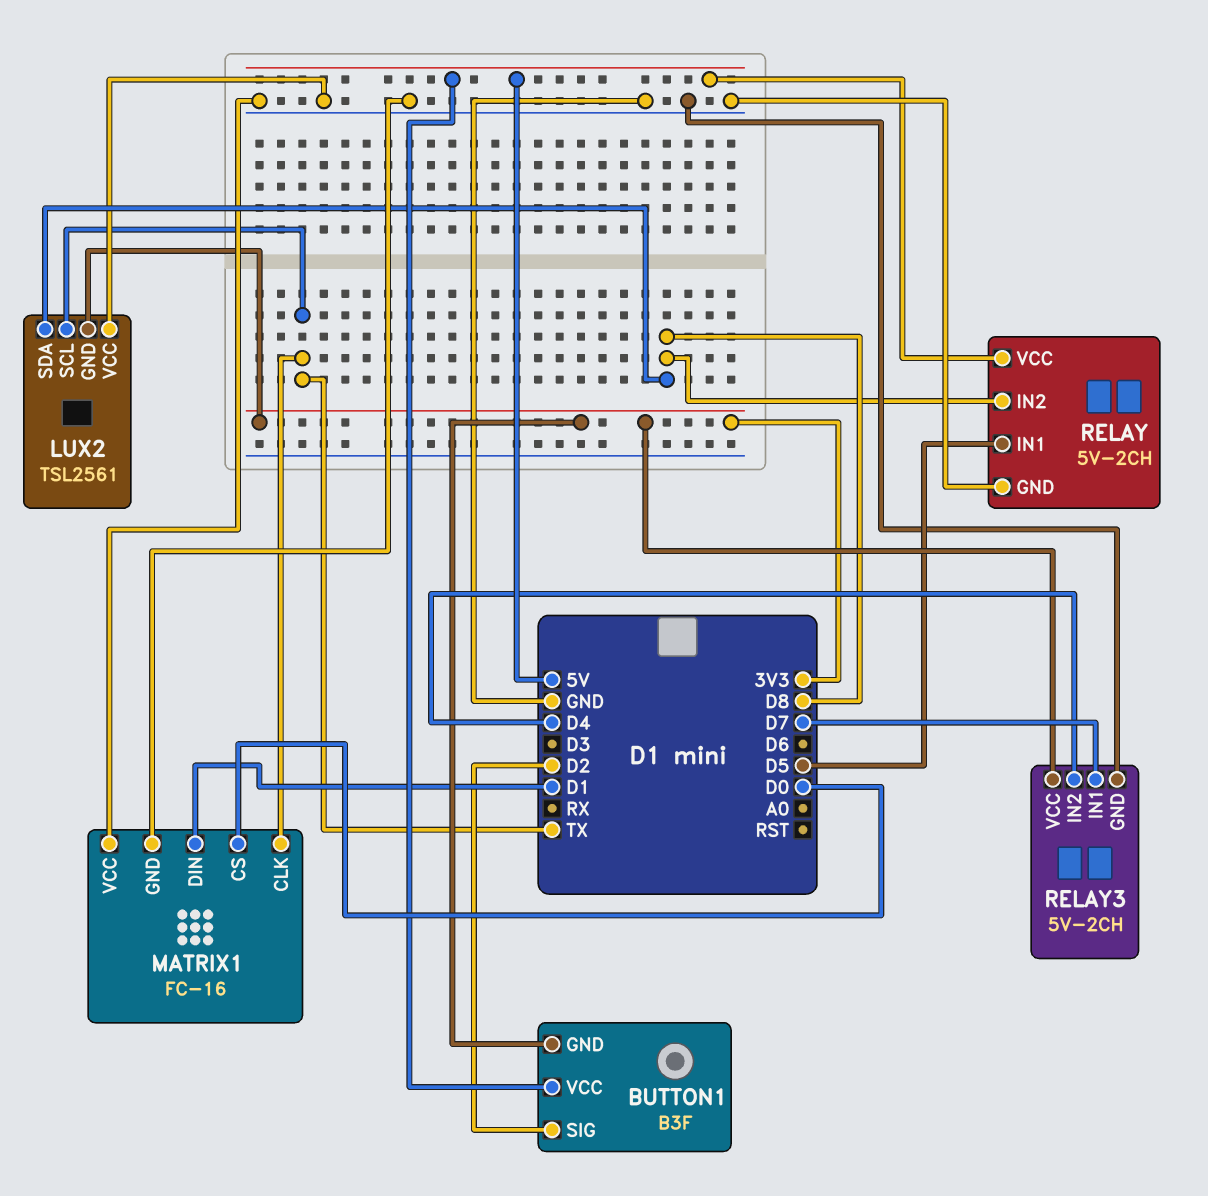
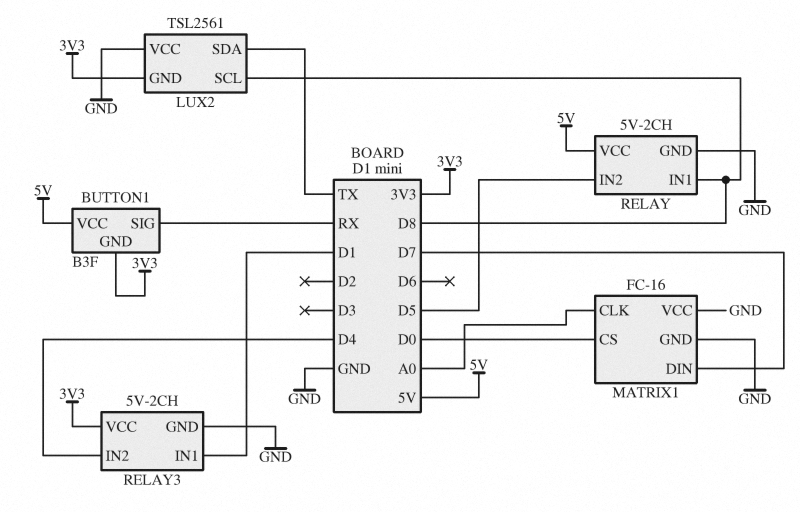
BUTTON1 pin SIG: D2 -> RX
LUX2 pin SCL: TX -> D8
LUX2 pin SDA: D8 -> TX
MATRIX1 pin CLK: TX -> A0
MATRIX1 pin DIN: D1 -> D7
RELAY pin IN1: D5 -> D8
RELAY pin IN2: D8 -> D5
RELAY3 pin IN1: D7 -> D1

